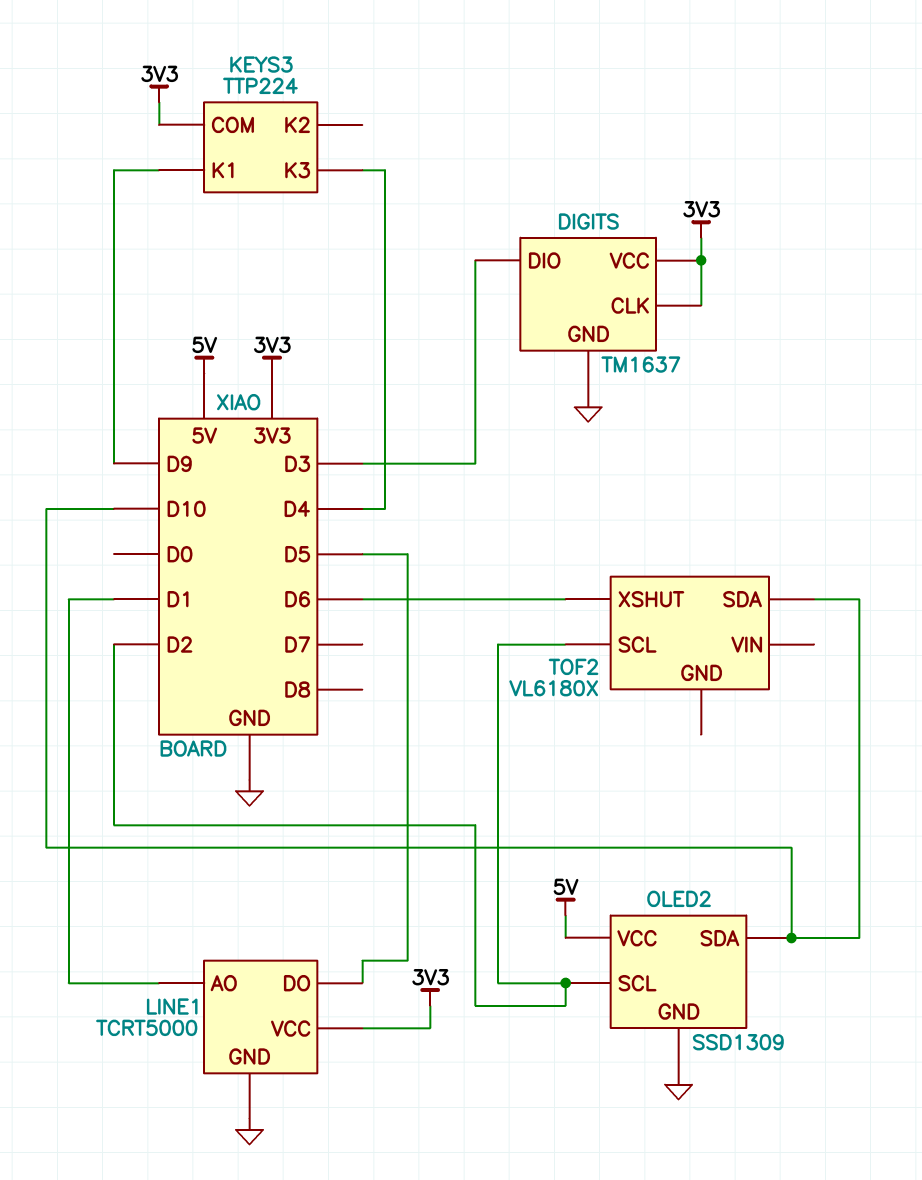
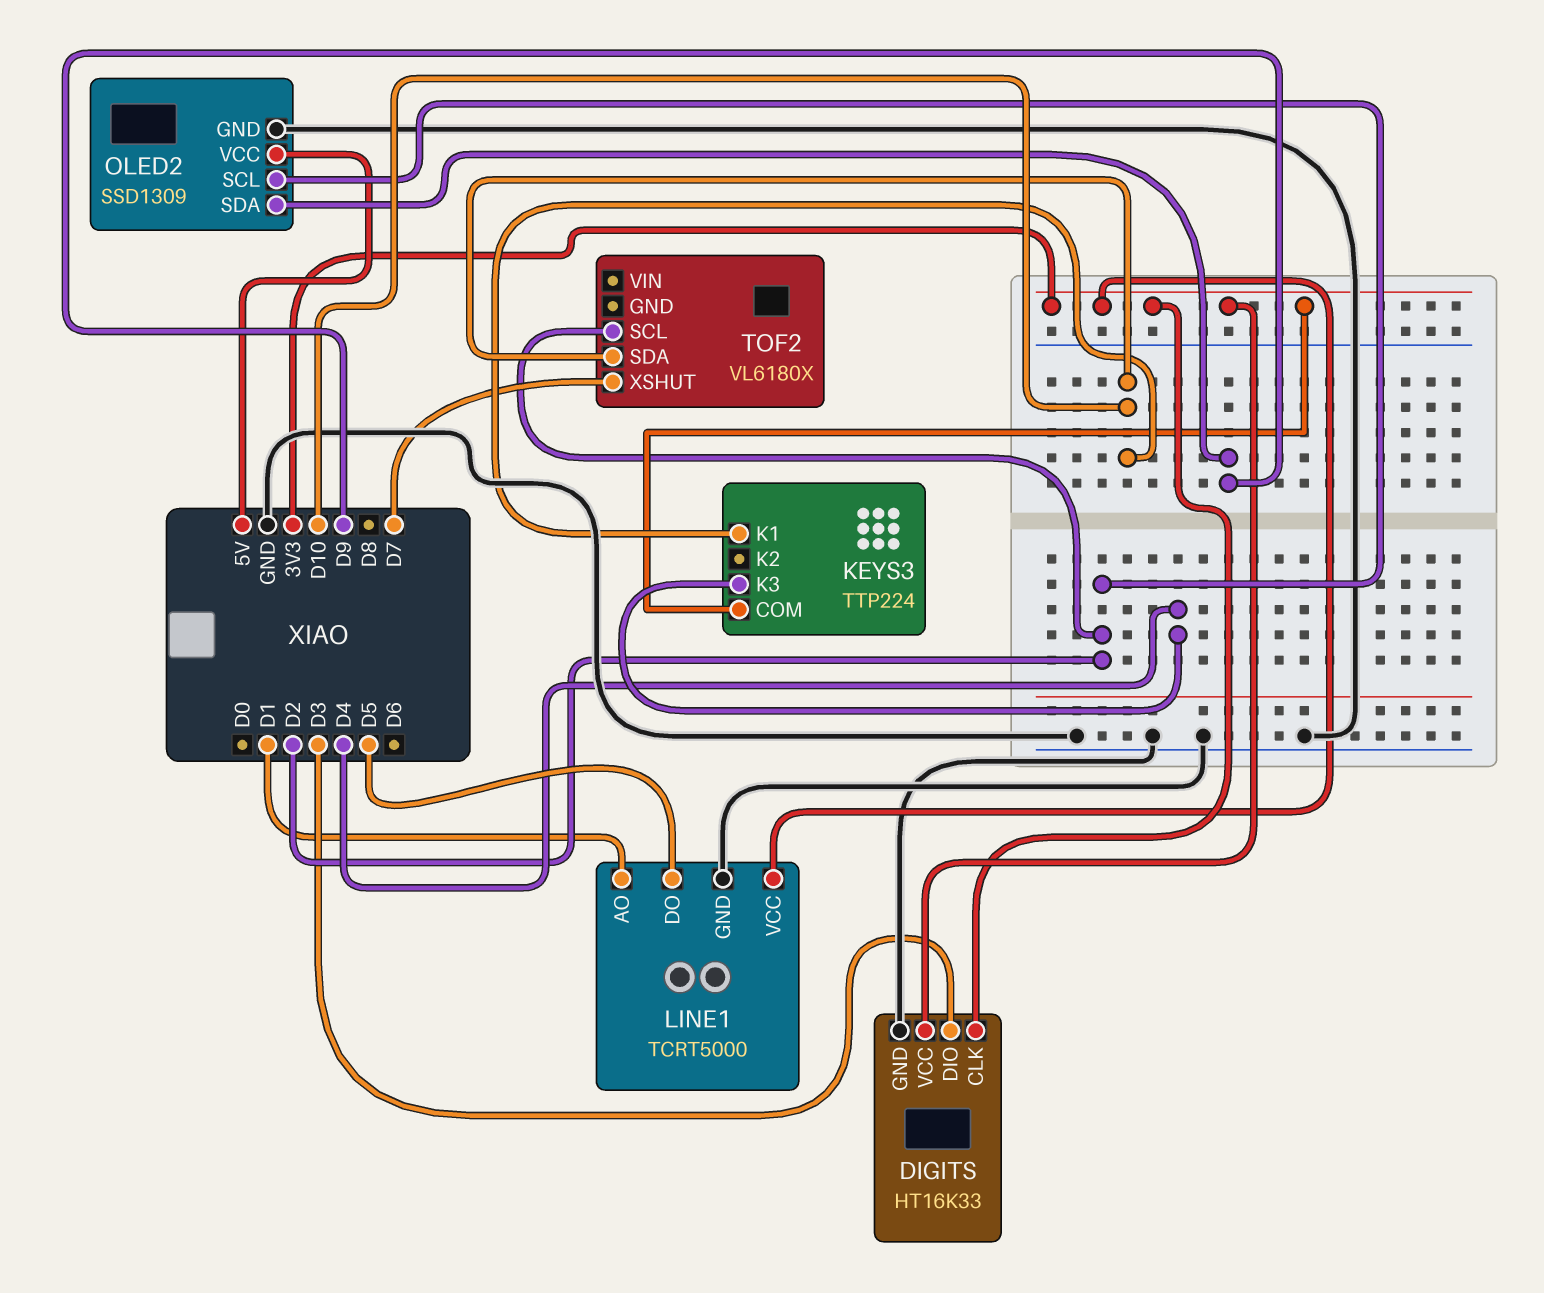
DIGITS: TM1637 -> HT16K33
KEYS3 pin K1: D9 -> D10
OLED2 pin SDA: D10 -> D9
TOF2 pin XSHUT: D6 -> D7

